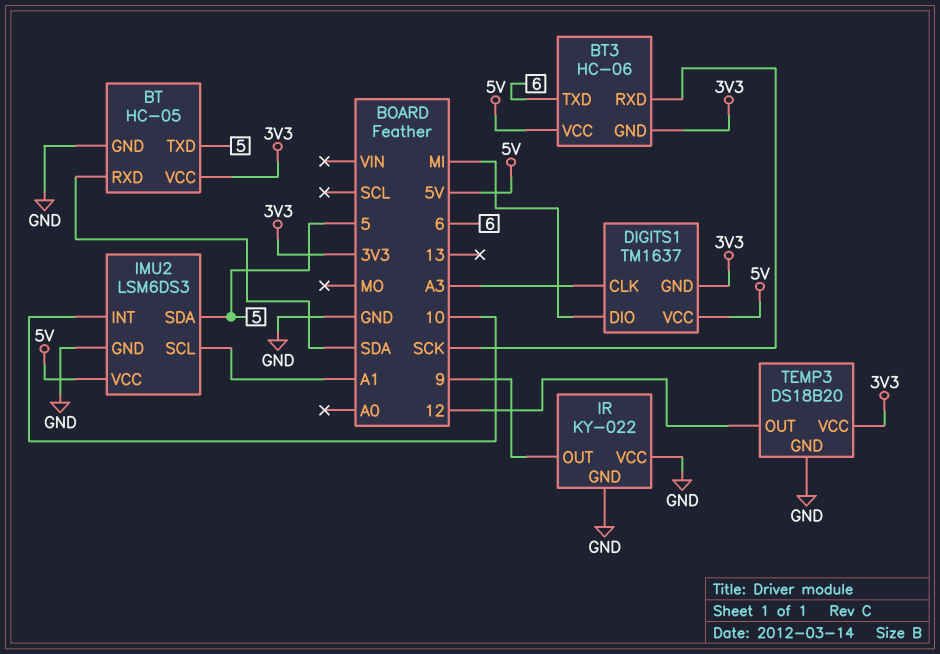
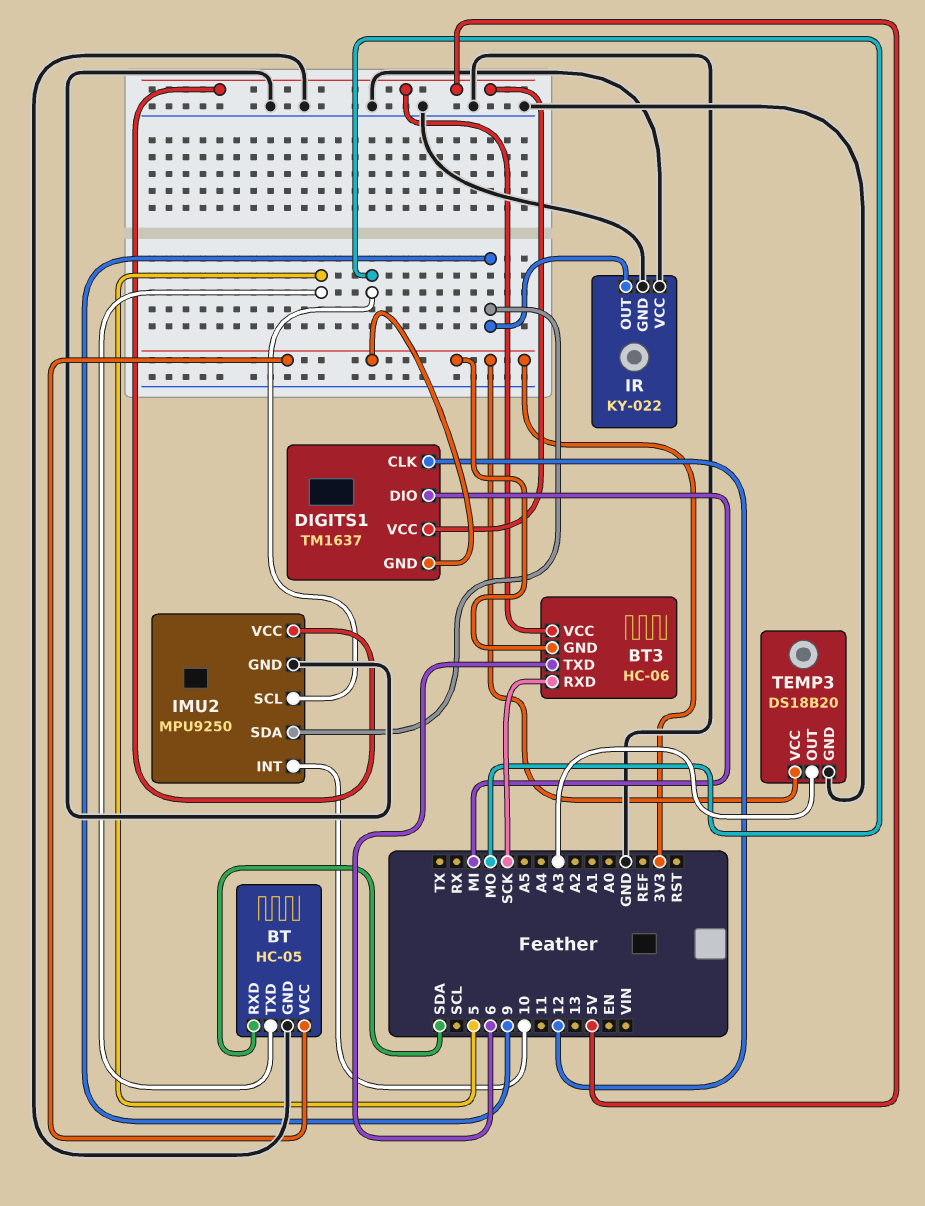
DIGITS1 pin CLK: A3 -> 12
IMU2: LSM6DS3 -> MPU9250
IMU2 pin SCL: A1 -> MO
IMU2 pin SDA: 5 -> 9
TEMP3 pin OUT: 12 -> A3

